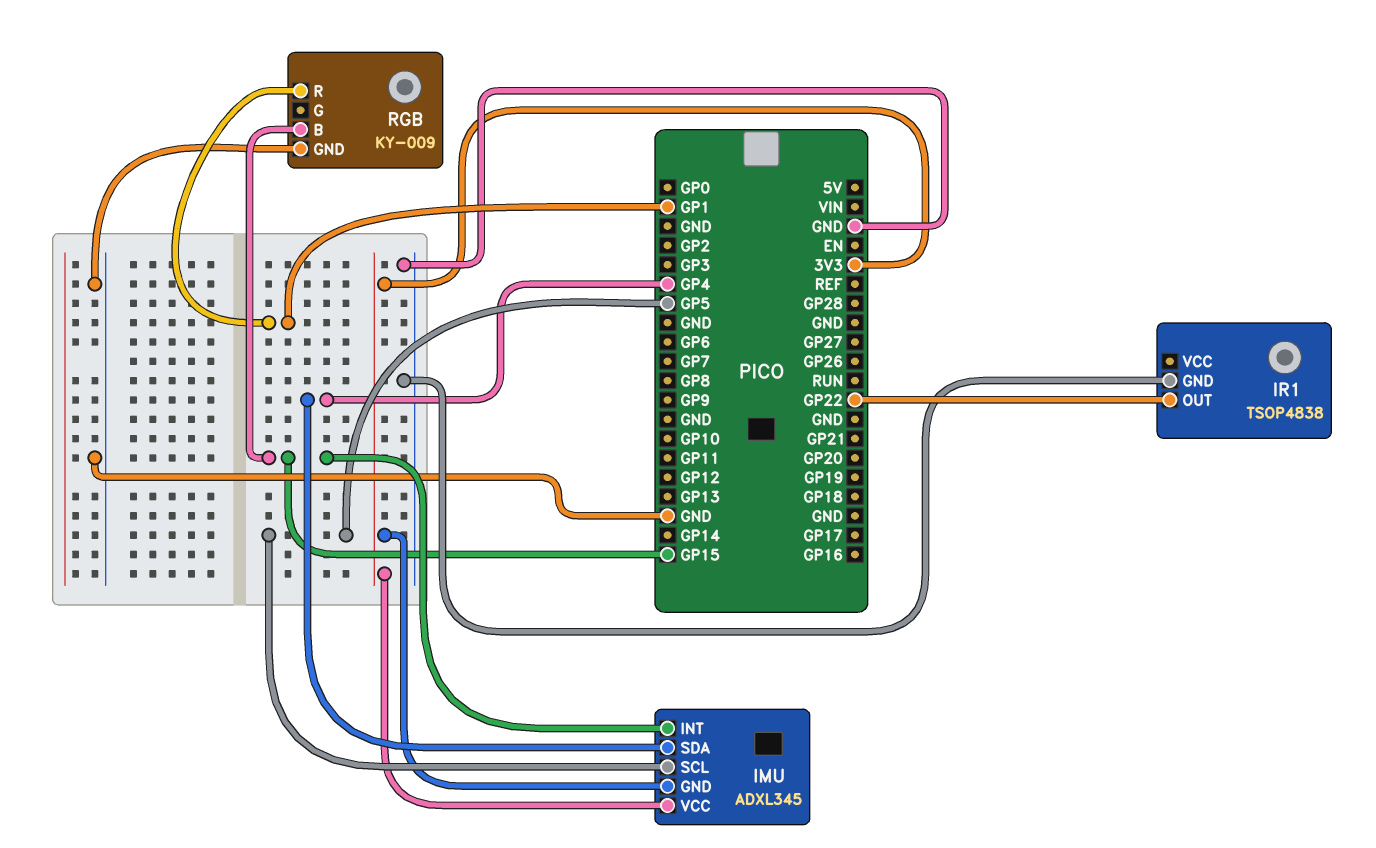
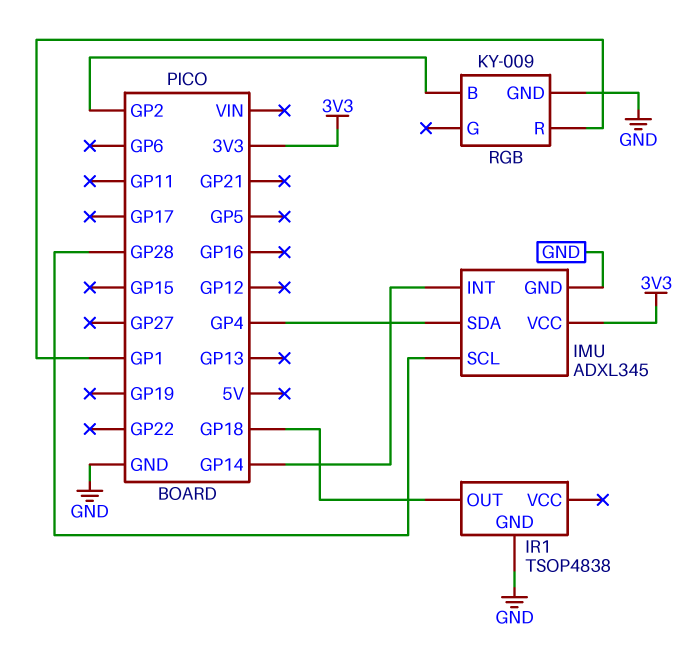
IMU pin GND: 3V3 -> GND
IMU pin INT: GP15 -> GP14
IMU pin SCL: GP5 -> GP28
IR1 pin OUT: GP22 -> GP18
RGB pin B: GP15 -> GP2

